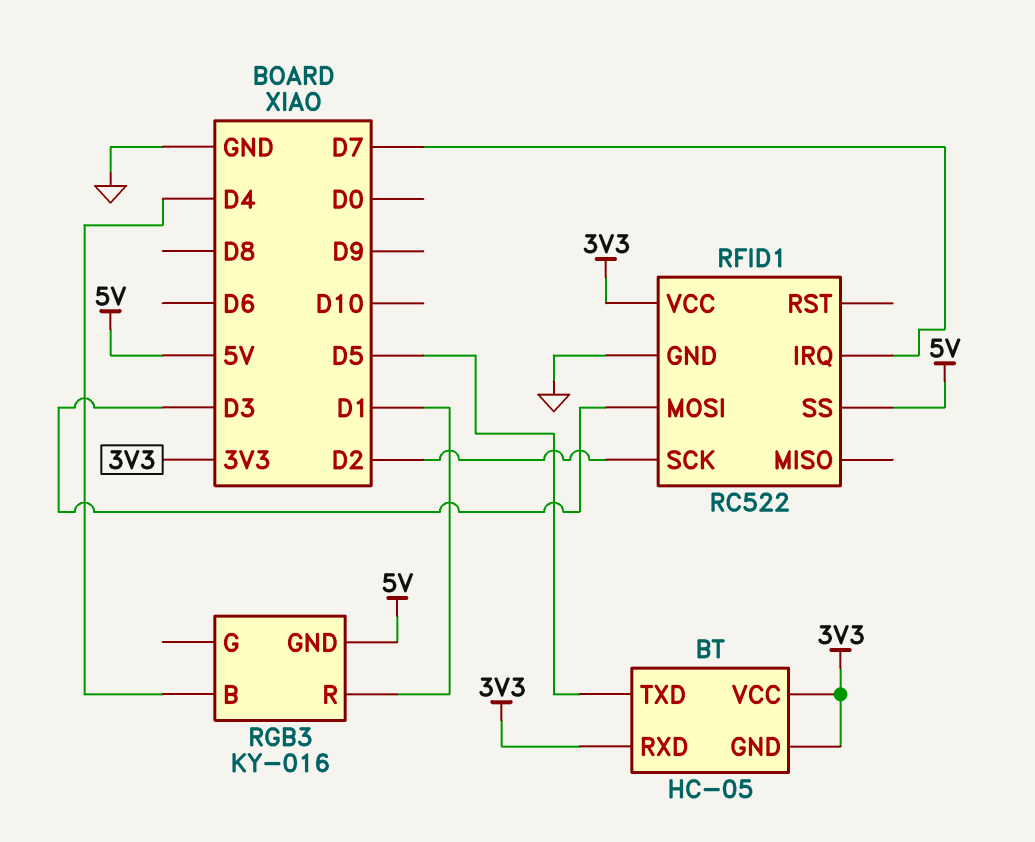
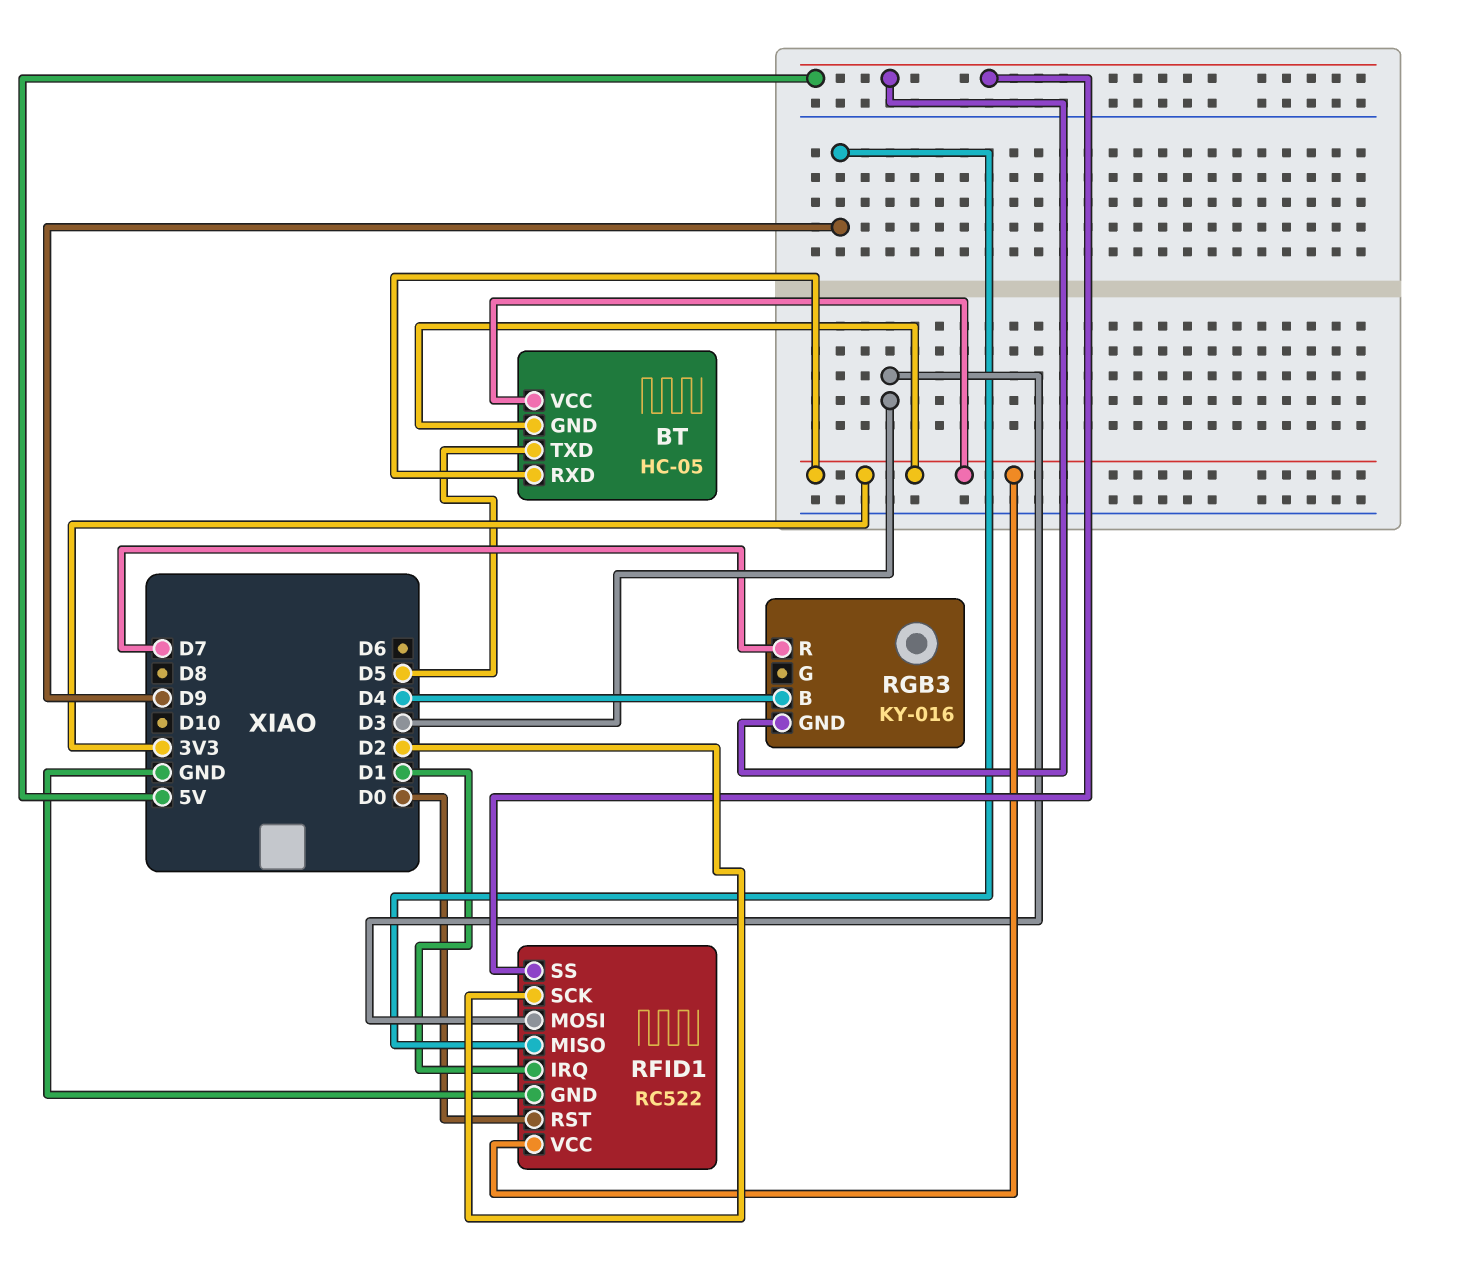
RFID1 pin IRQ: D7 -> D1
RFID1 pin MISO: none -> D9
RFID1 pin RST: none -> D0
RGB3 pin R: D1 -> D7

